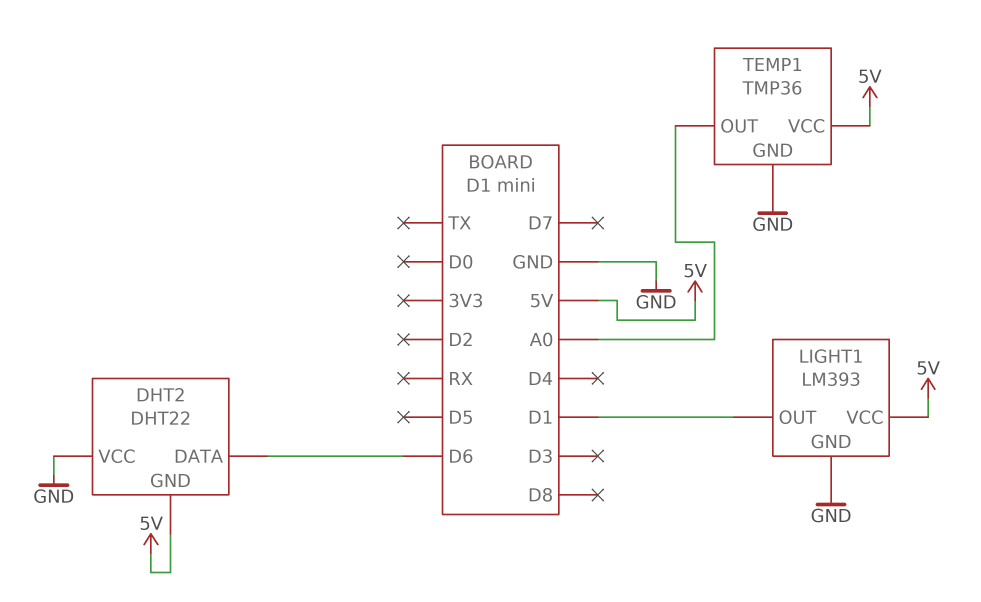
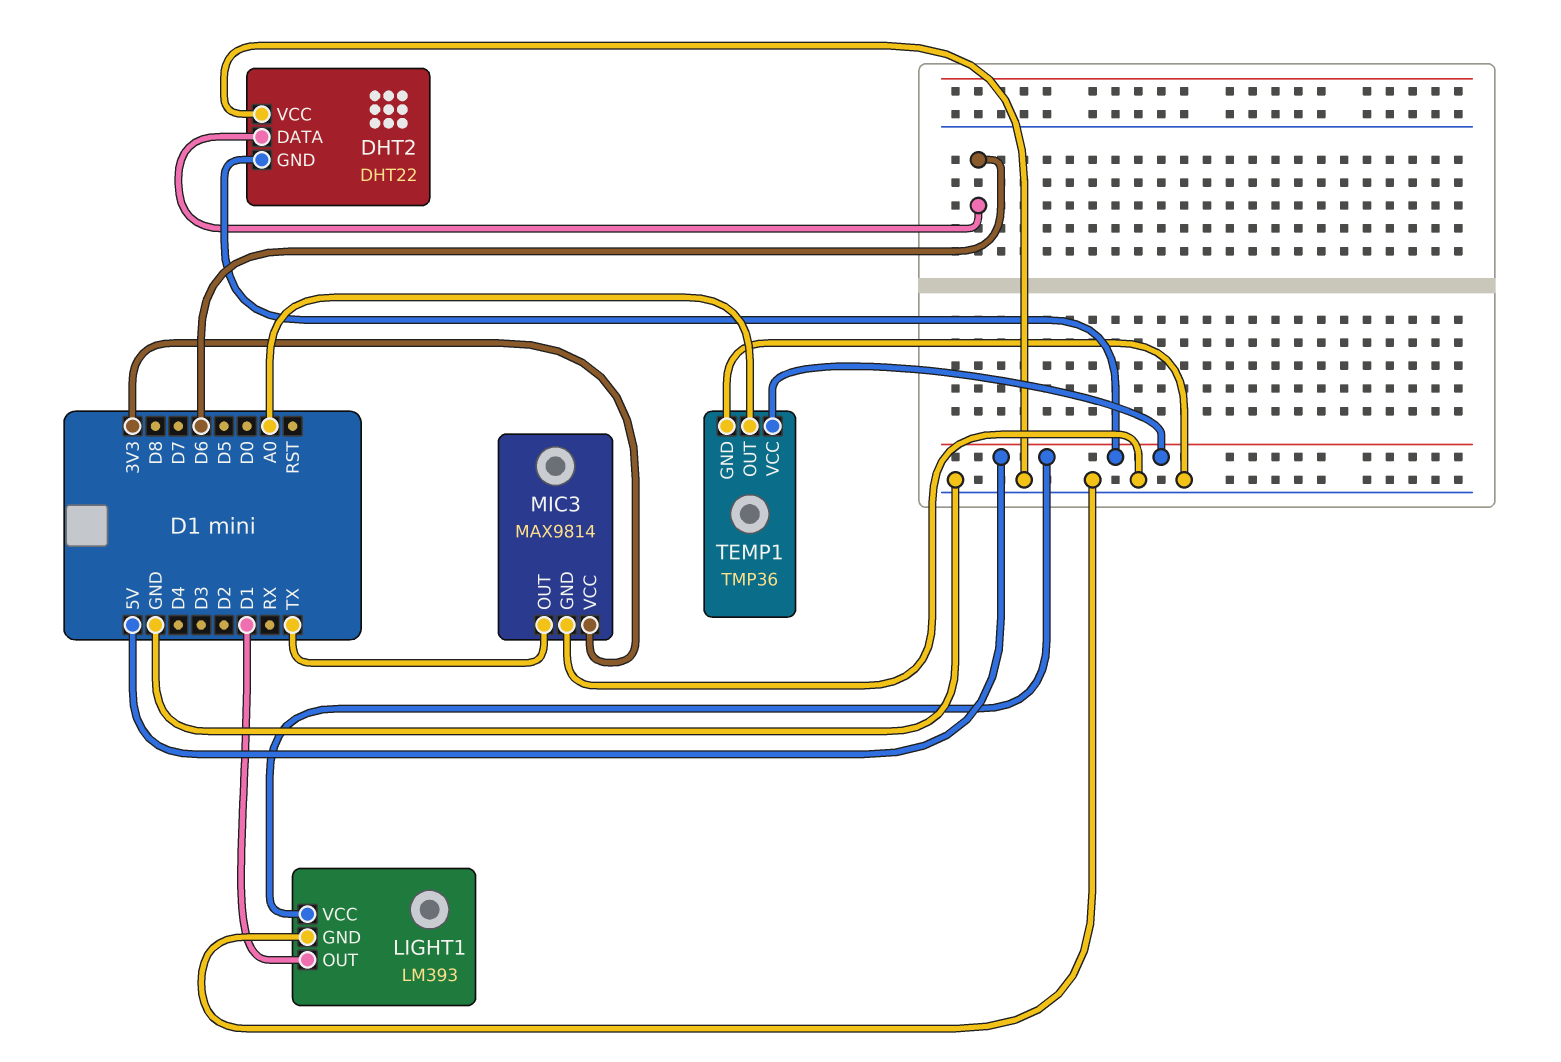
MIC3: none -> MAX9814
MIC3 pin GND: none -> GND
MIC3 pin OUT: none -> TX
MIC3 pin VCC: none -> 3V3

